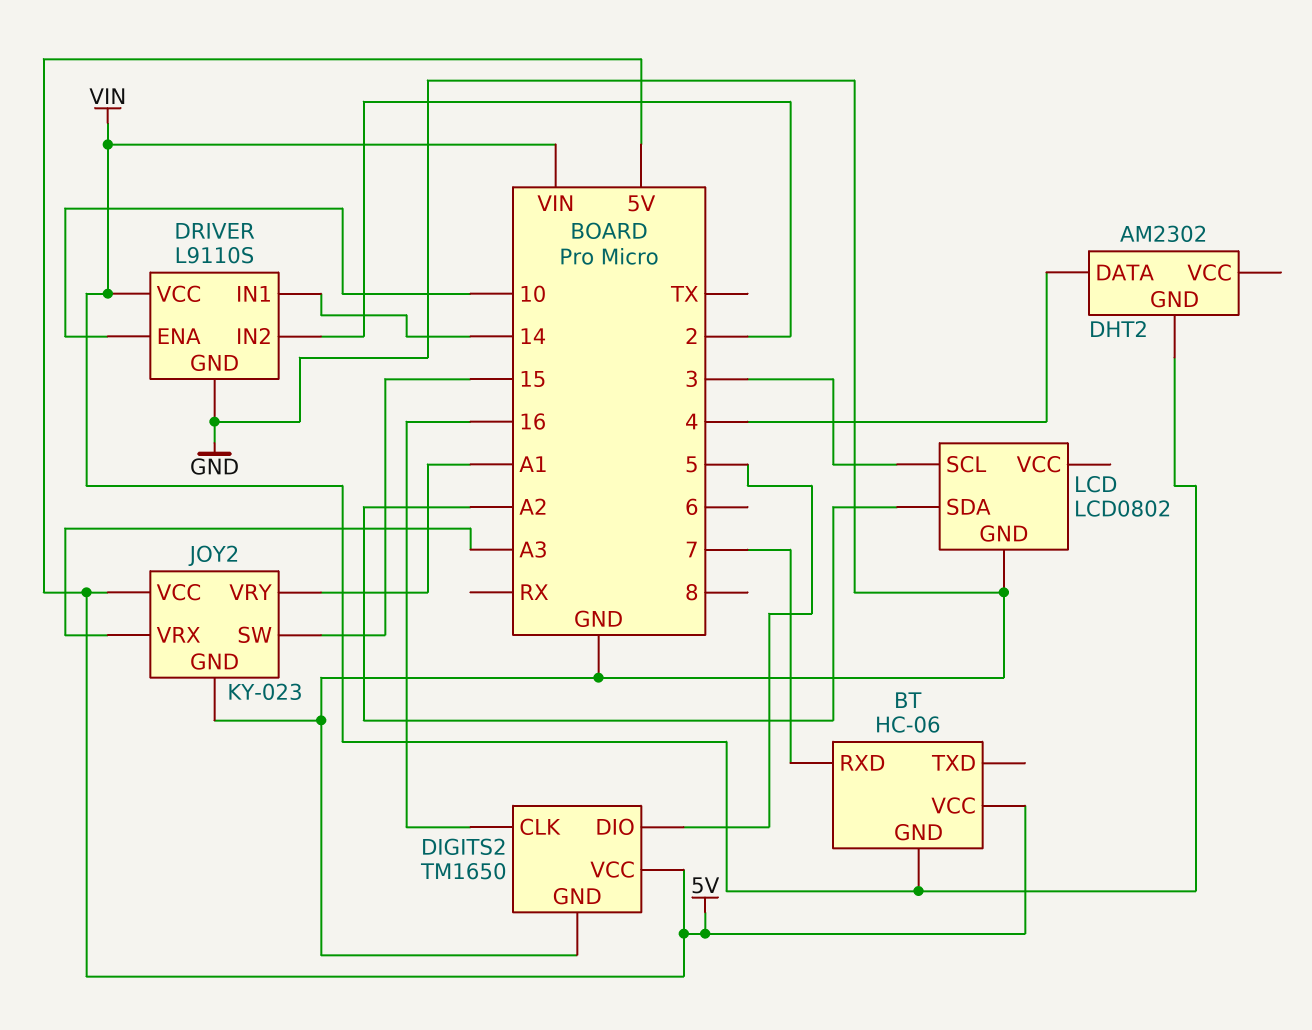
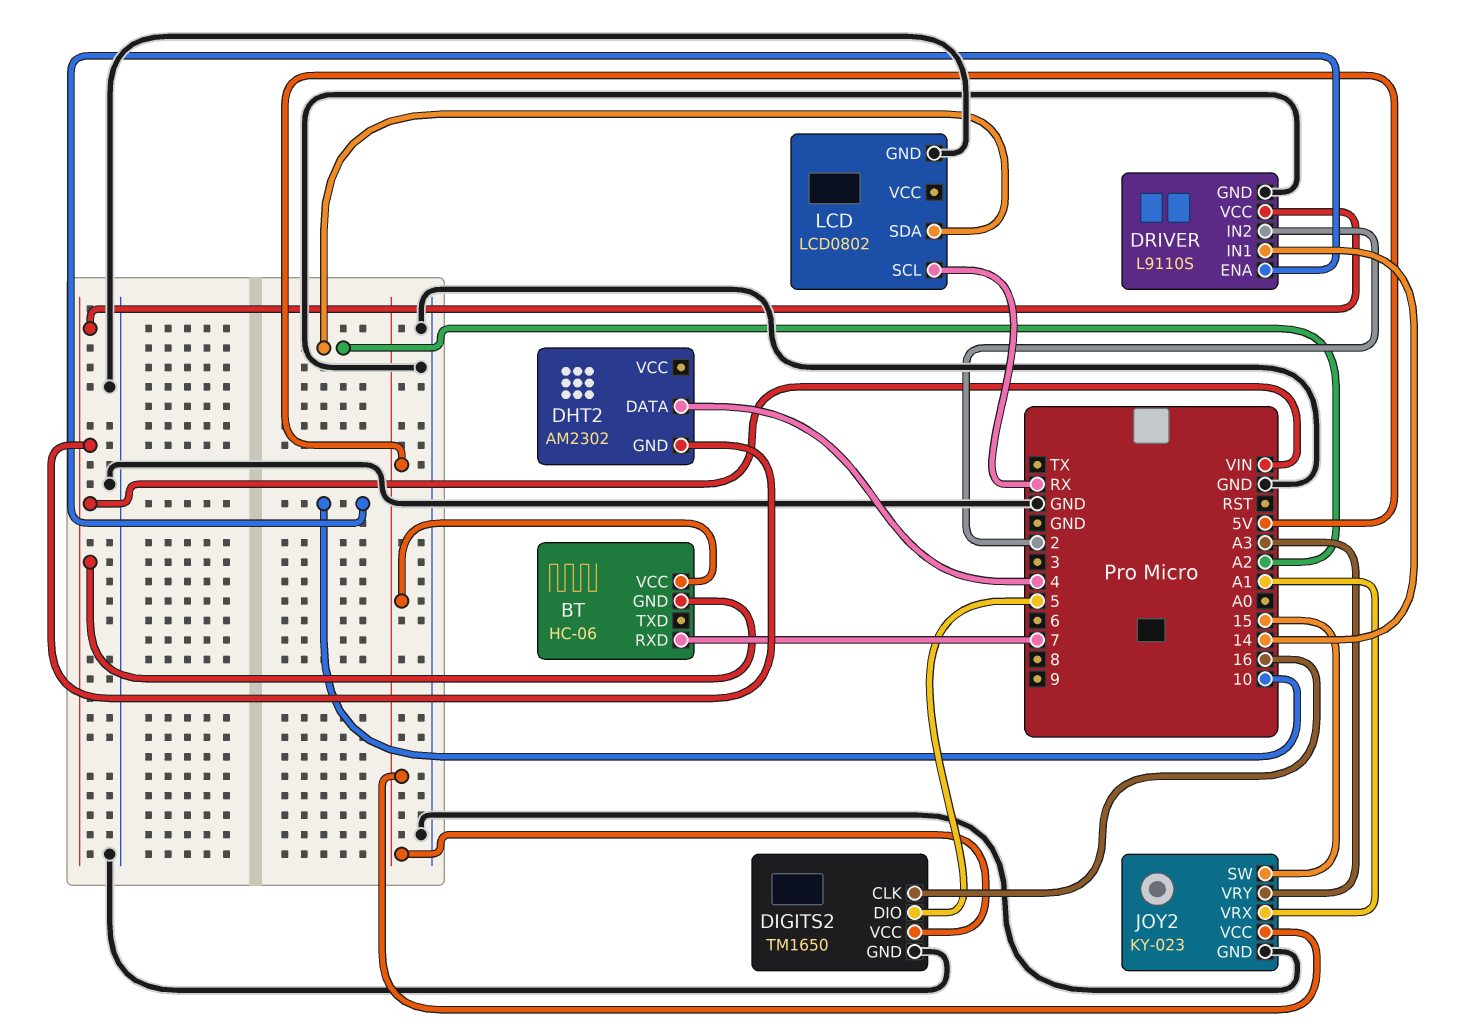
JOY2 pin VRX: A3 -> A1
JOY2 pin VRY: A1 -> A3
LCD pin SCL: 3 -> RX

